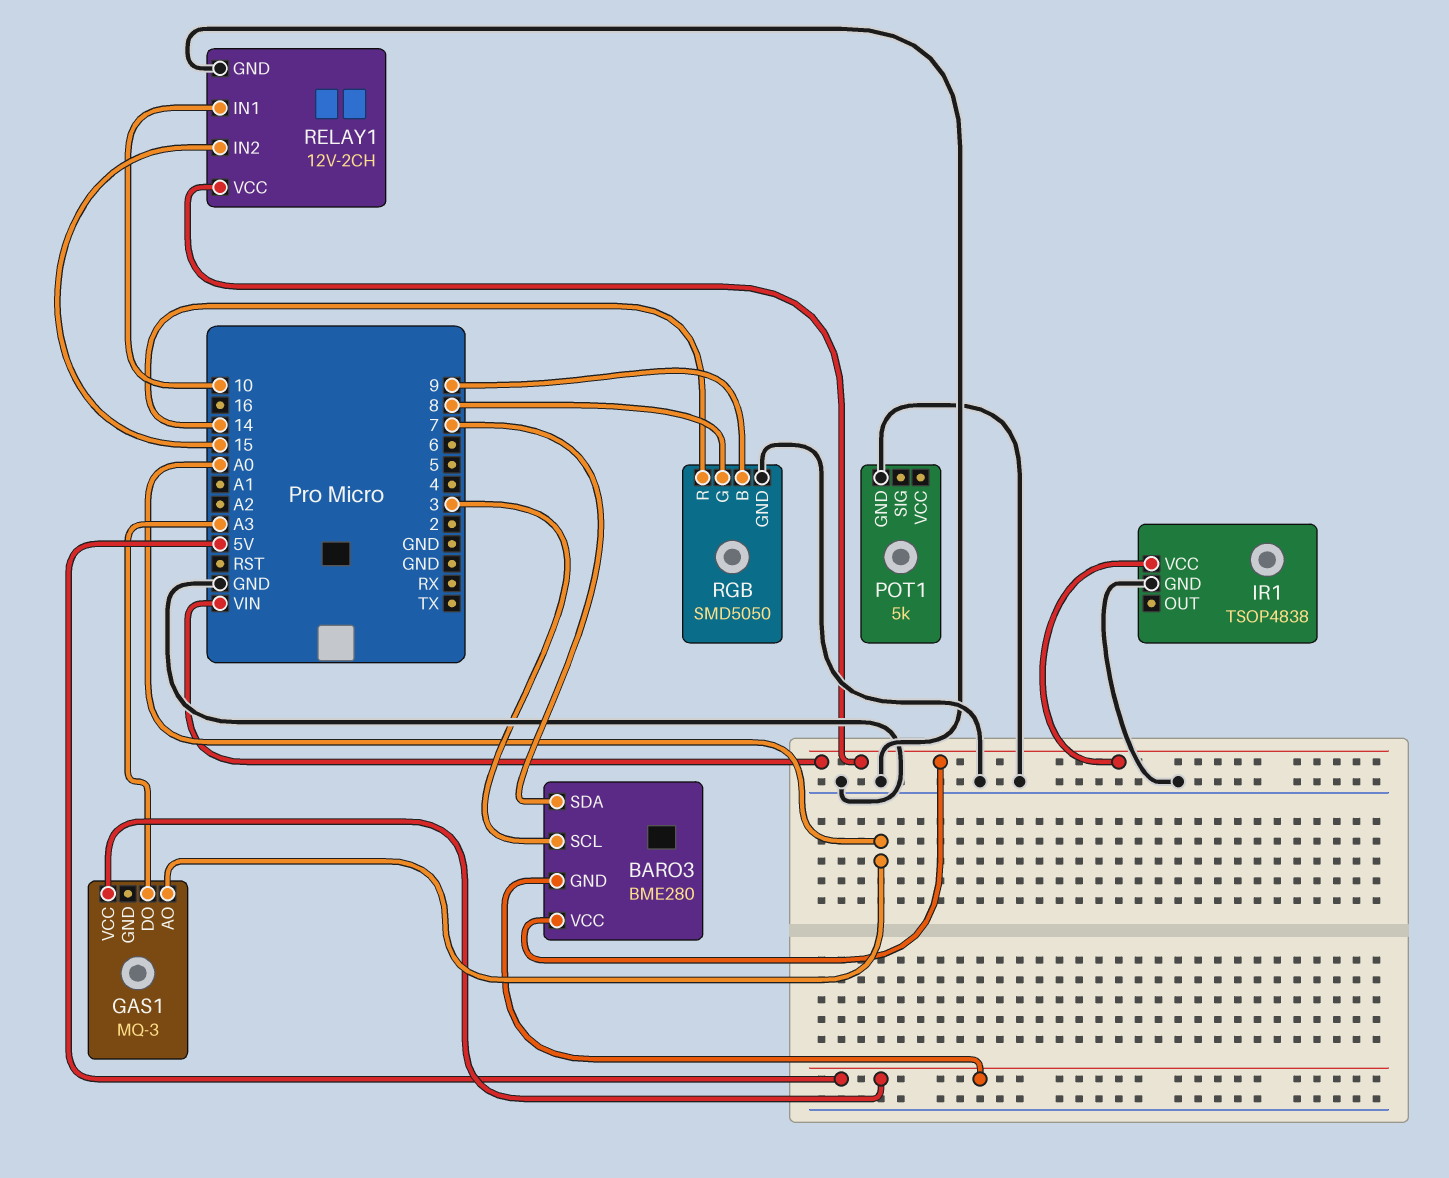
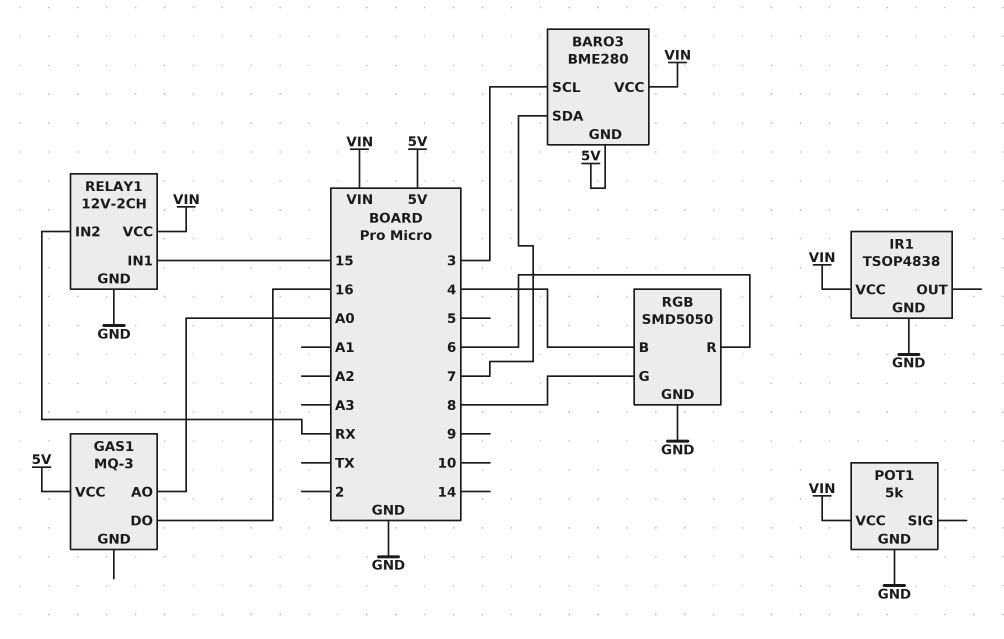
GAS1 pin DO: A3 -> 16
POT1 pin VCC: none -> VIN
RELAY1 pin IN1: 10 -> 15
RELAY1 pin IN2: 15 -> RX
RGB pin B: 9 -> 4
RGB pin R: 14 -> 6

